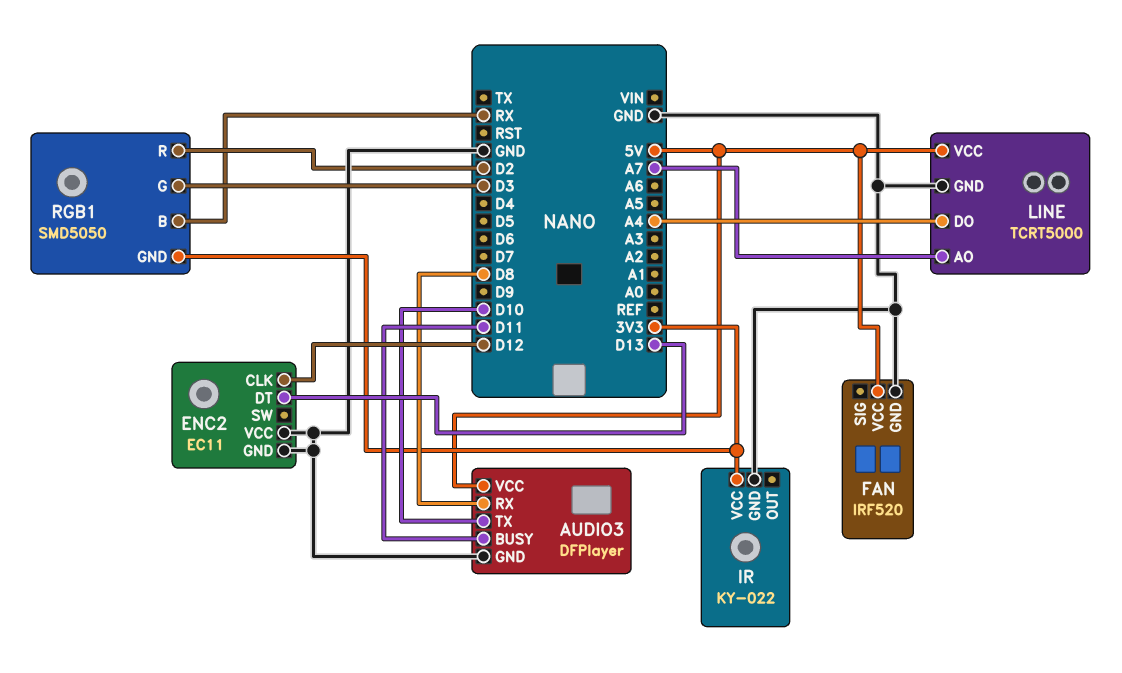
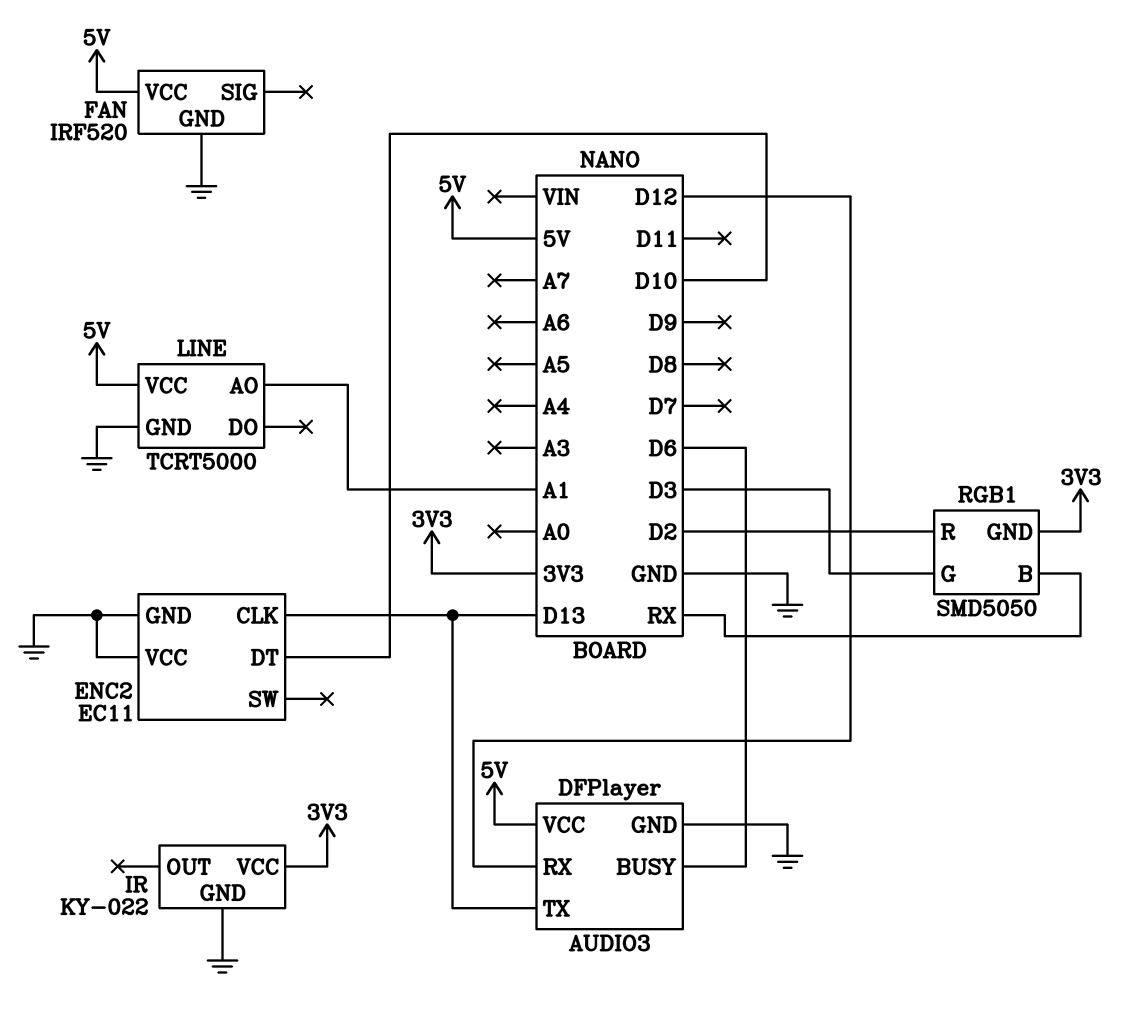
AUDIO3 pin BUSY: D11 -> D6
AUDIO3 pin RX: D8 -> D12
AUDIO3 pin TX: D10 -> D13
ENC2 pin CLK: D12 -> D13
ENC2 pin DT: D13 -> D10
LINE pin AO: A7 -> A1
LINE pin DO: A4 -> none

